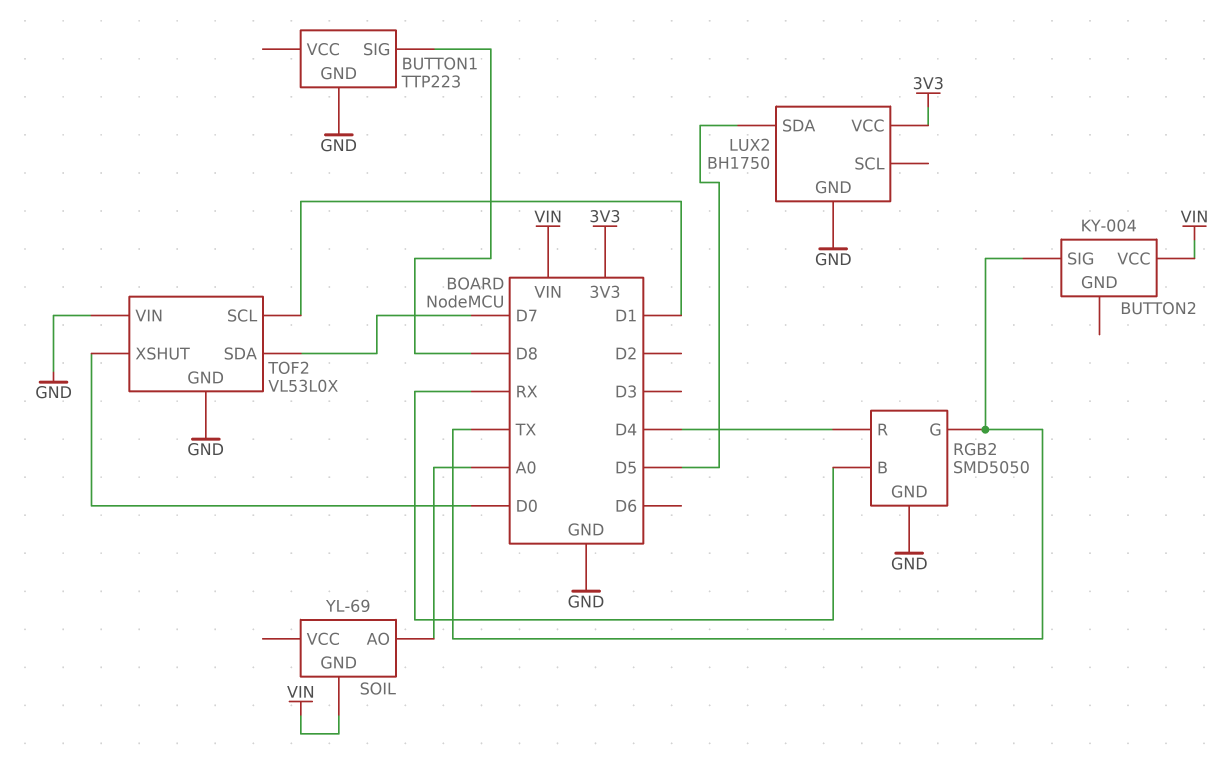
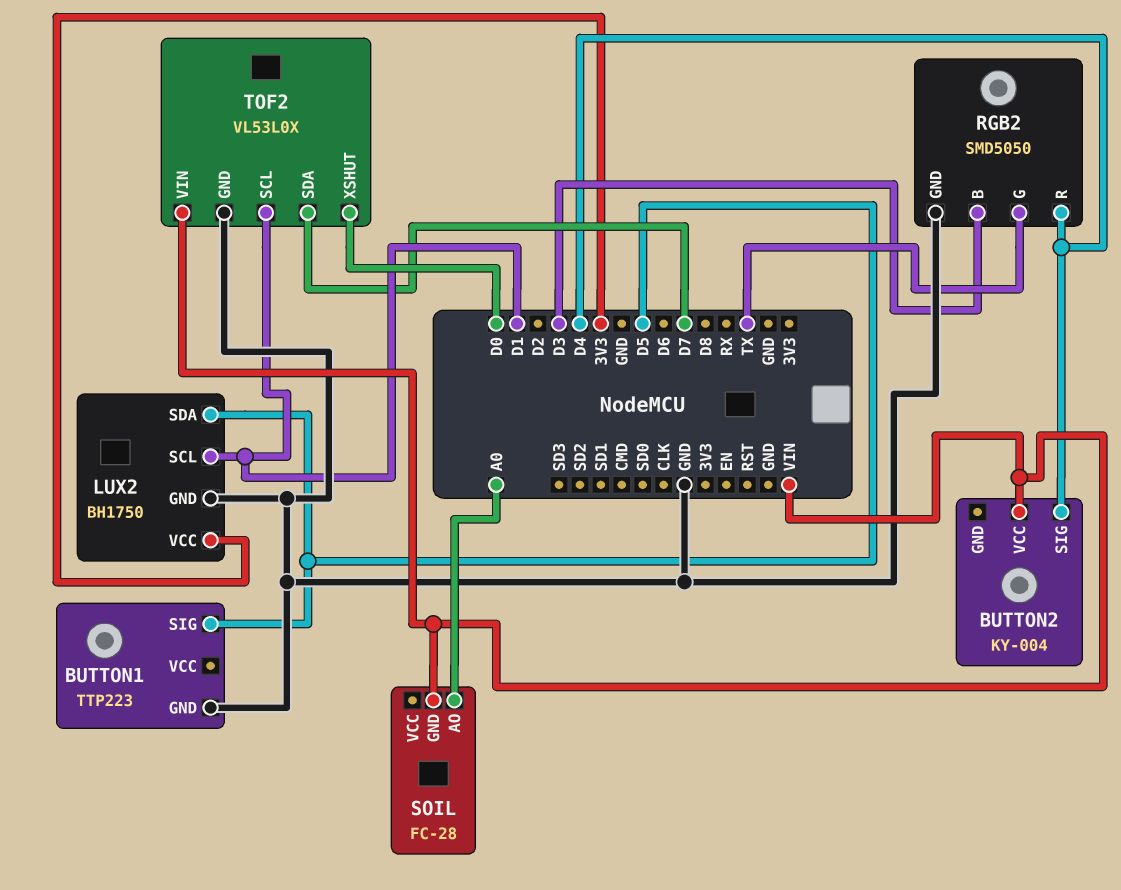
BUTTON1 pin SIG: D8 -> D5
BUTTON2 pin SIG: TX -> D4
LUX2 pin SCL: none -> D1
RGB2 pin B: RX -> D3
SOIL: YL-69 -> FC-28
TOF2 pin VIN: GND -> VIN

